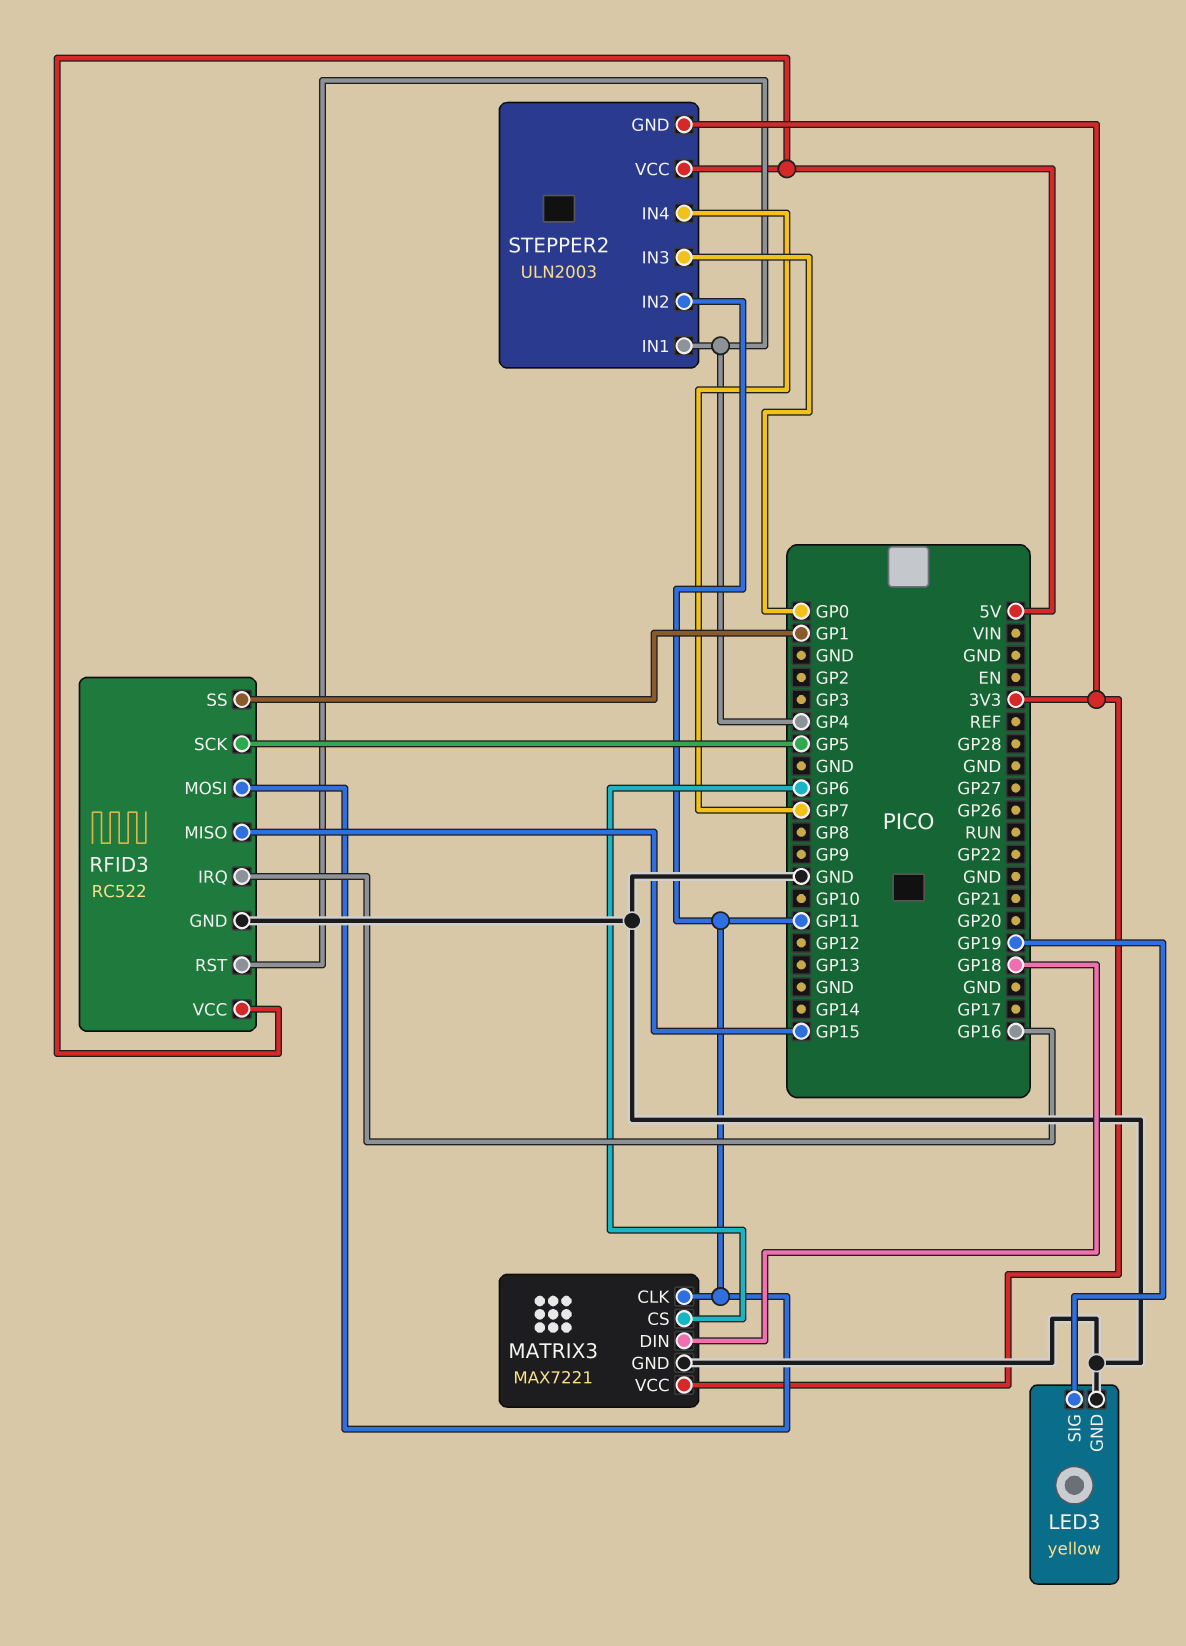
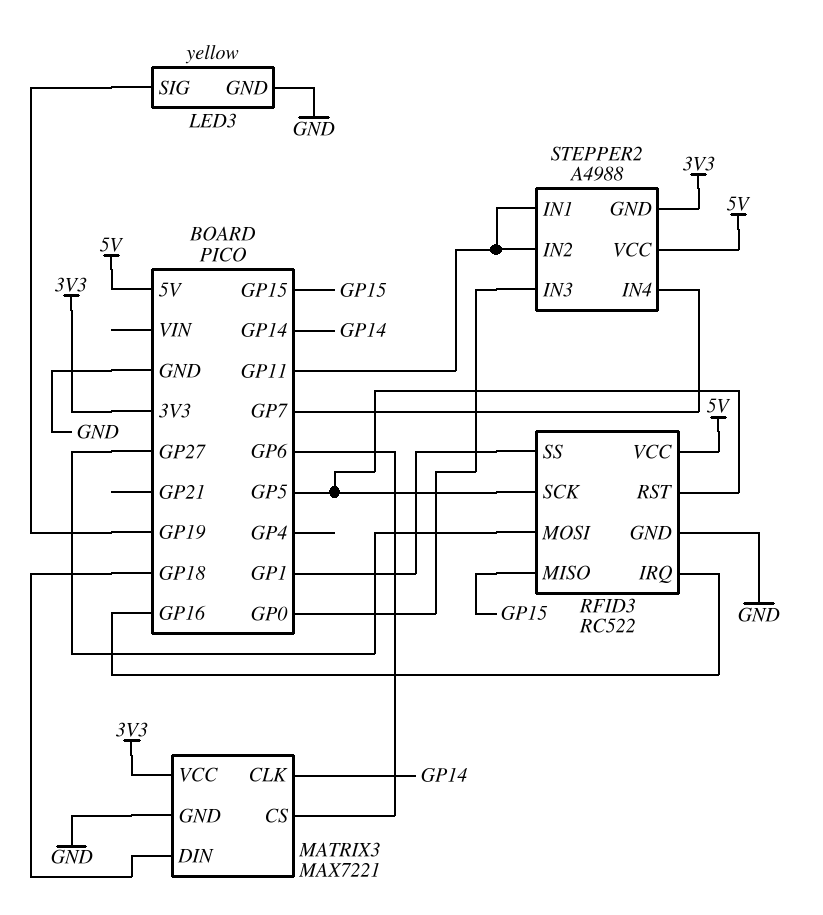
MATRIX3 pin CLK: GP11 -> GP14
RFID3 pin MOSI: GP11 -> GP27
RFID3 pin RST: GP4 -> GP5
STEPPER2: ULN2003 -> A4988
STEPPER2 pin IN1: GP4 -> GP11

